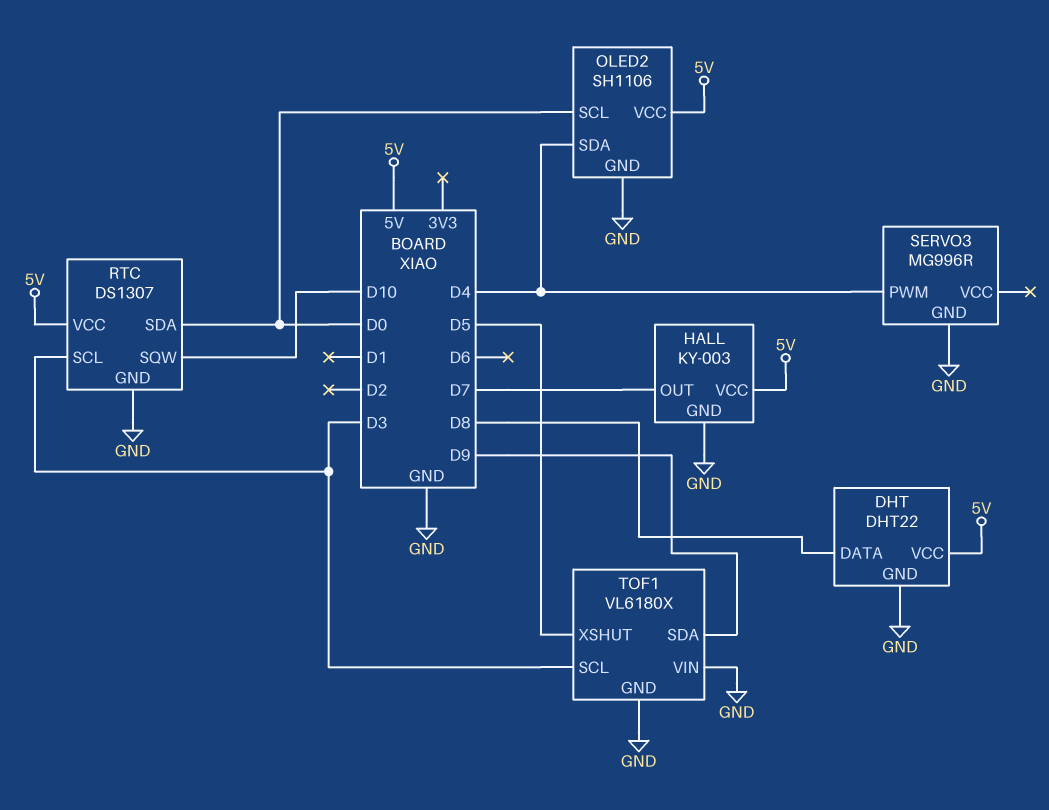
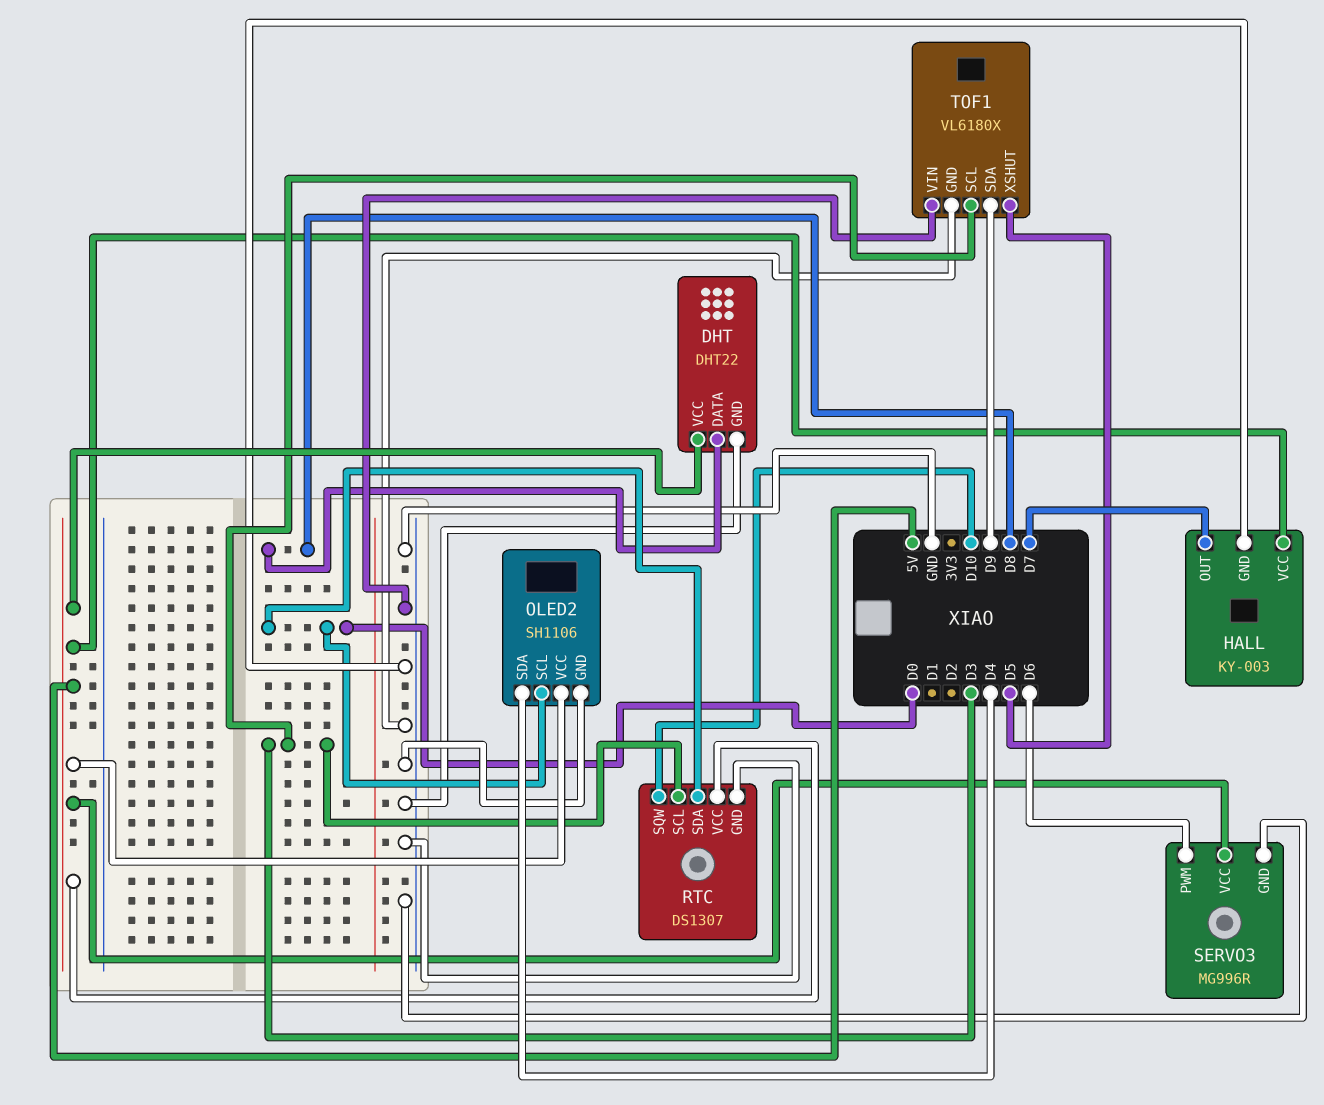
SERVO3 pin PWM: D4 -> D6
SERVO3 pin VCC: none -> 5V

